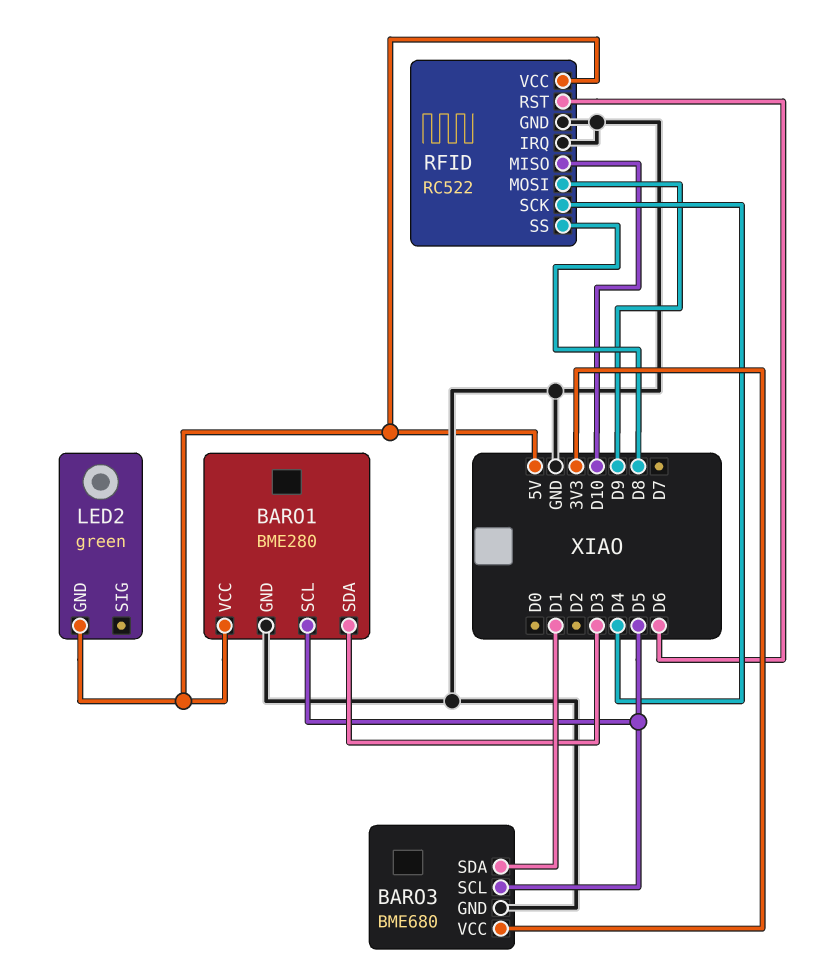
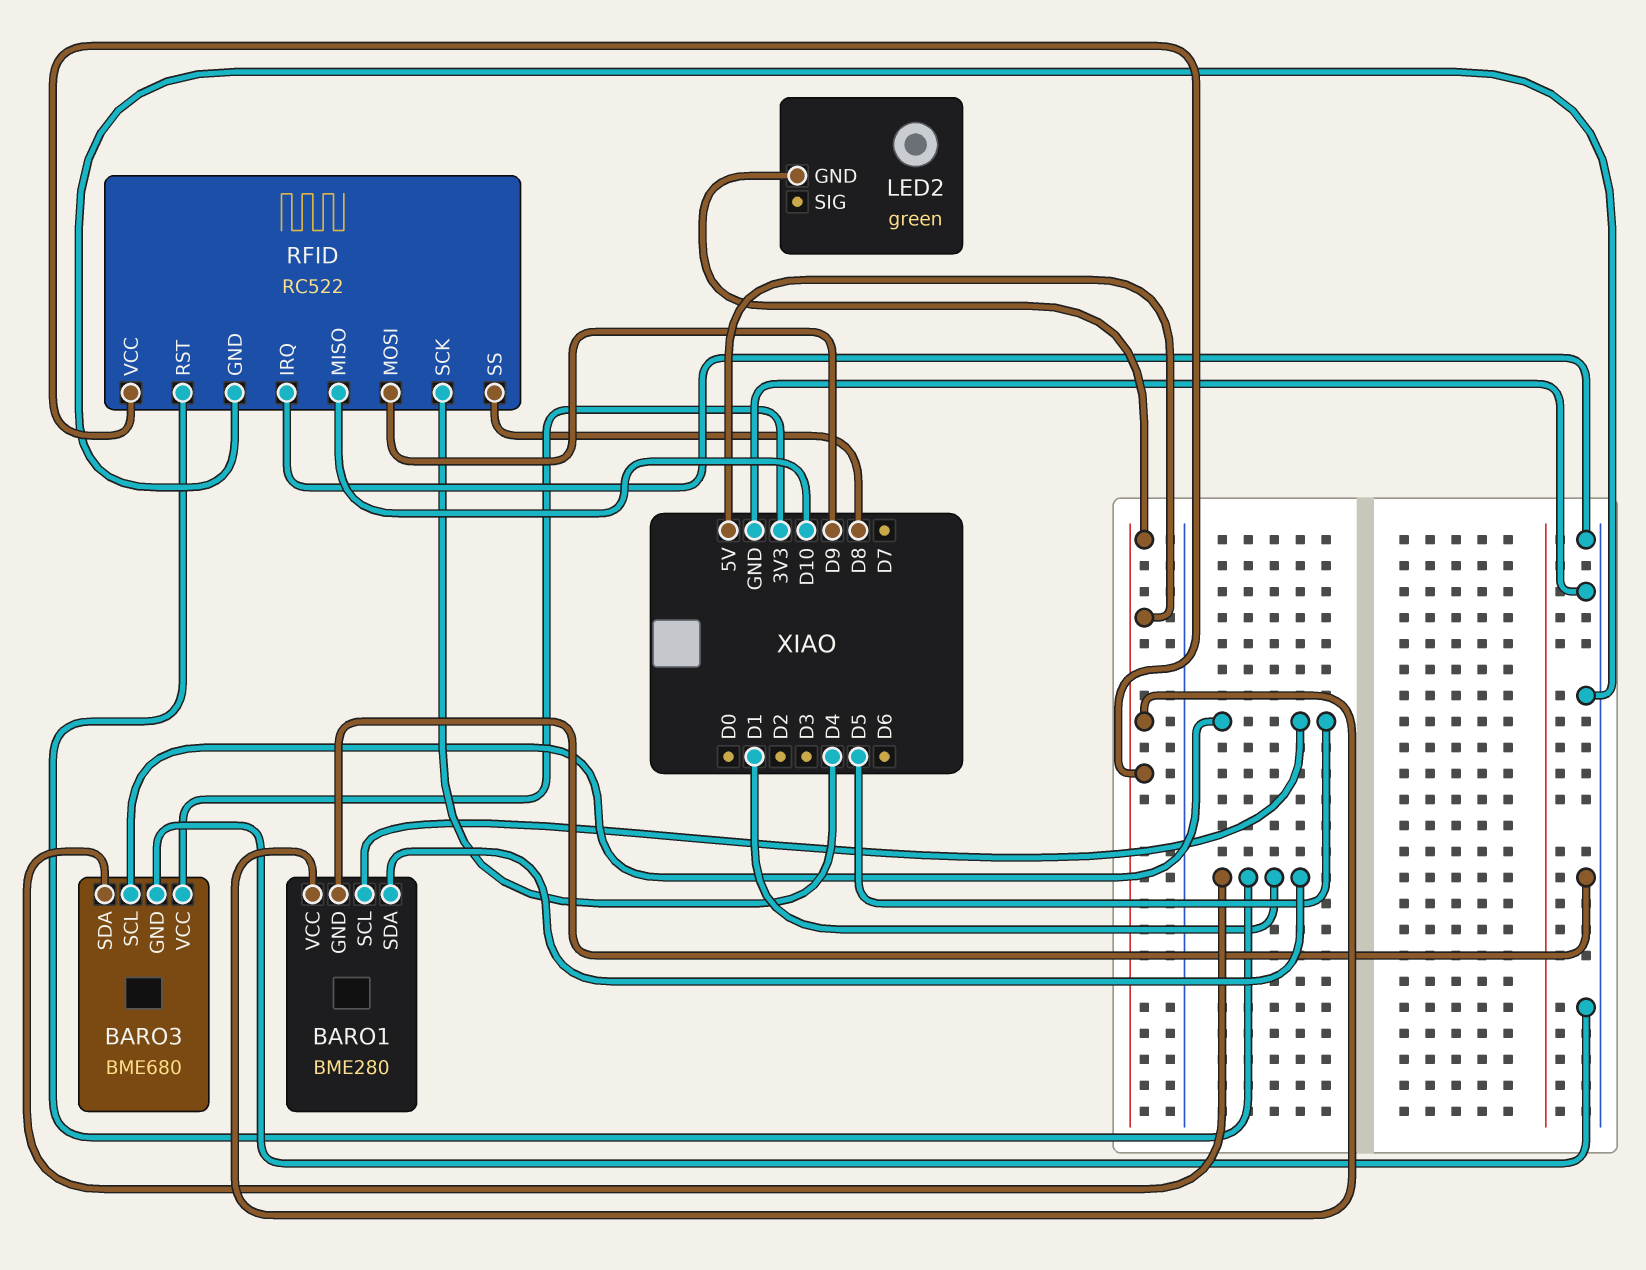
BARO1 pin SDA: D3 -> D1
RFID pin RST: D6 -> D1

